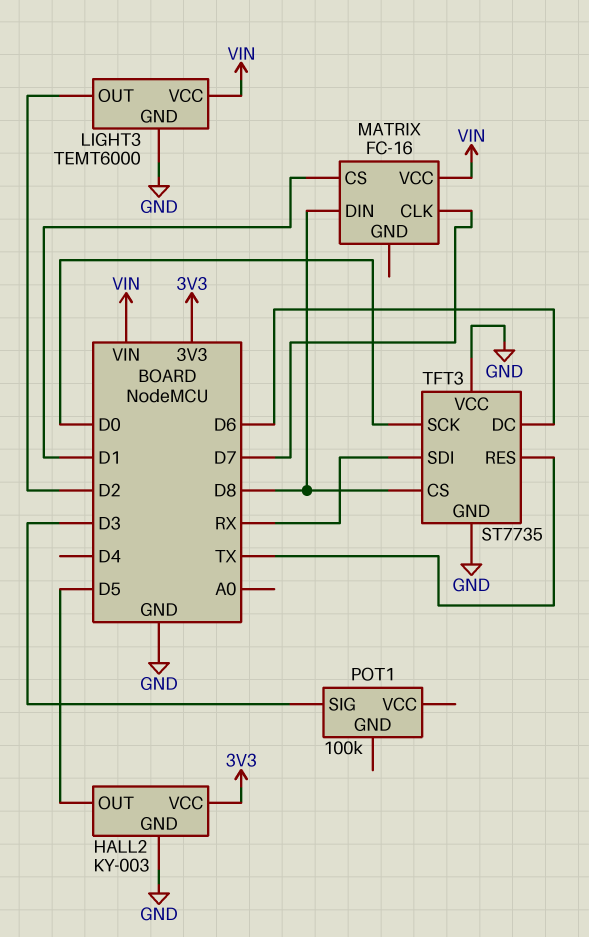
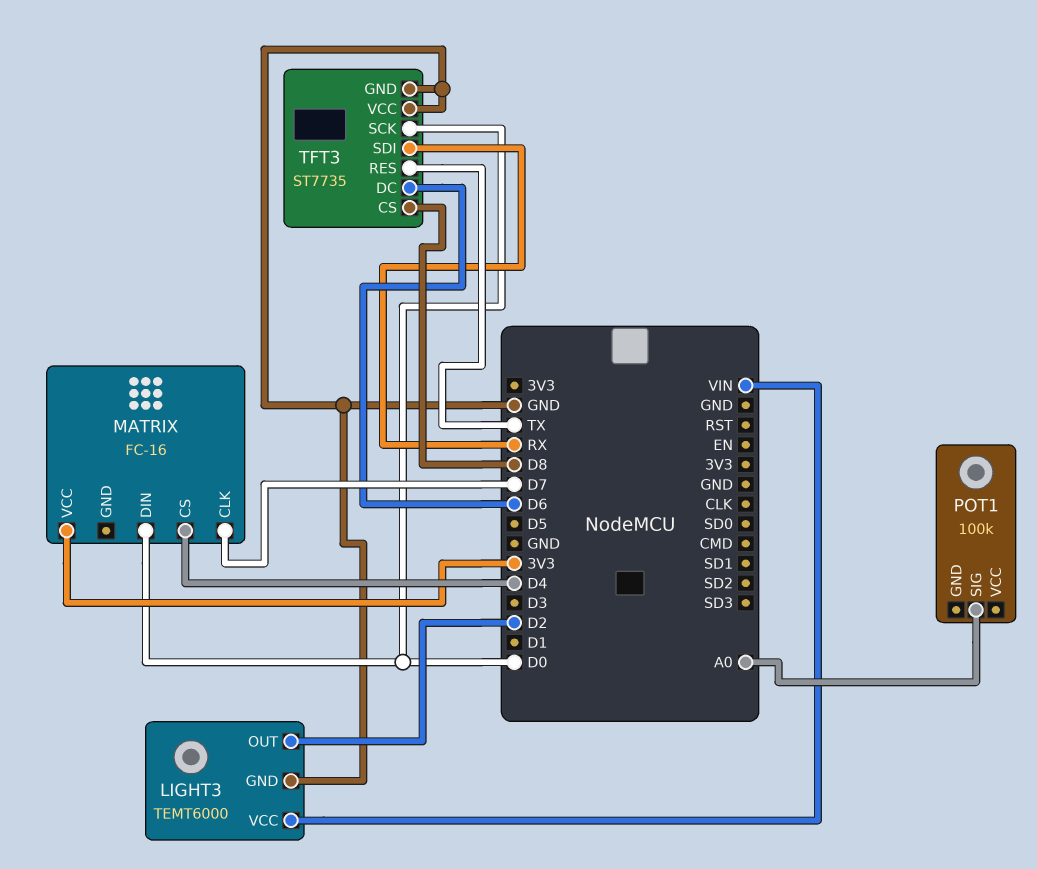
HALL2: KY-003 -> none
HALL2 pin GND: GND -> none
HALL2 pin OUT: D5 -> none
HALL2 pin VCC: 3V3 -> none
MATRIX pin CS: D1 -> D4
MATRIX pin DIN: D8 -> D0
MATRIX pin VCC: VIN -> 3V3
POT1 pin SIG: D3 -> A0

